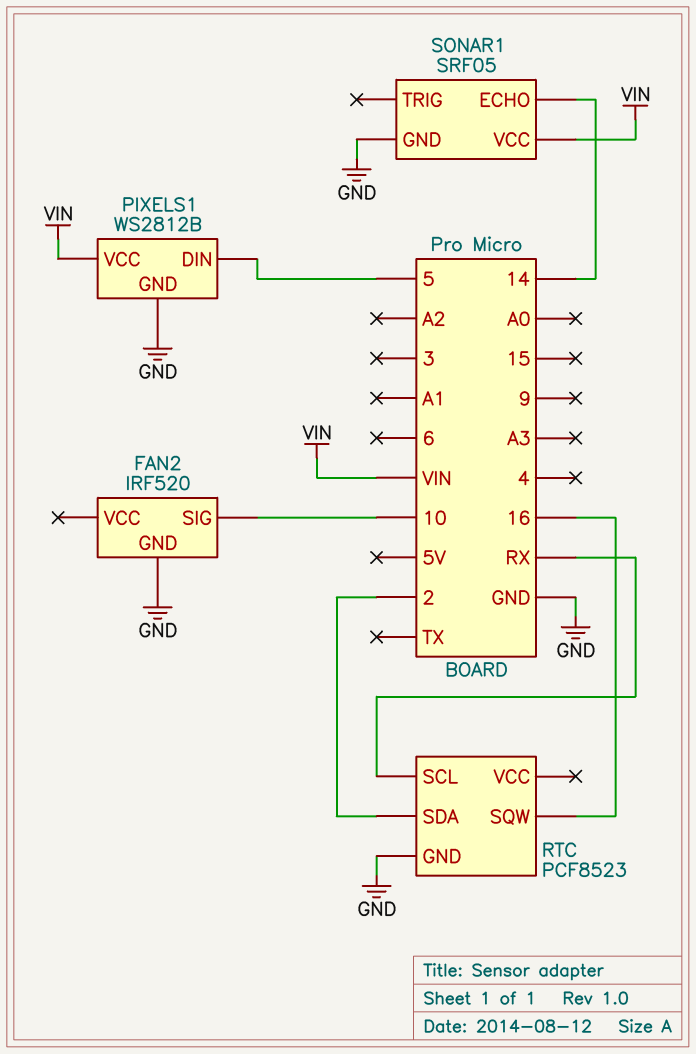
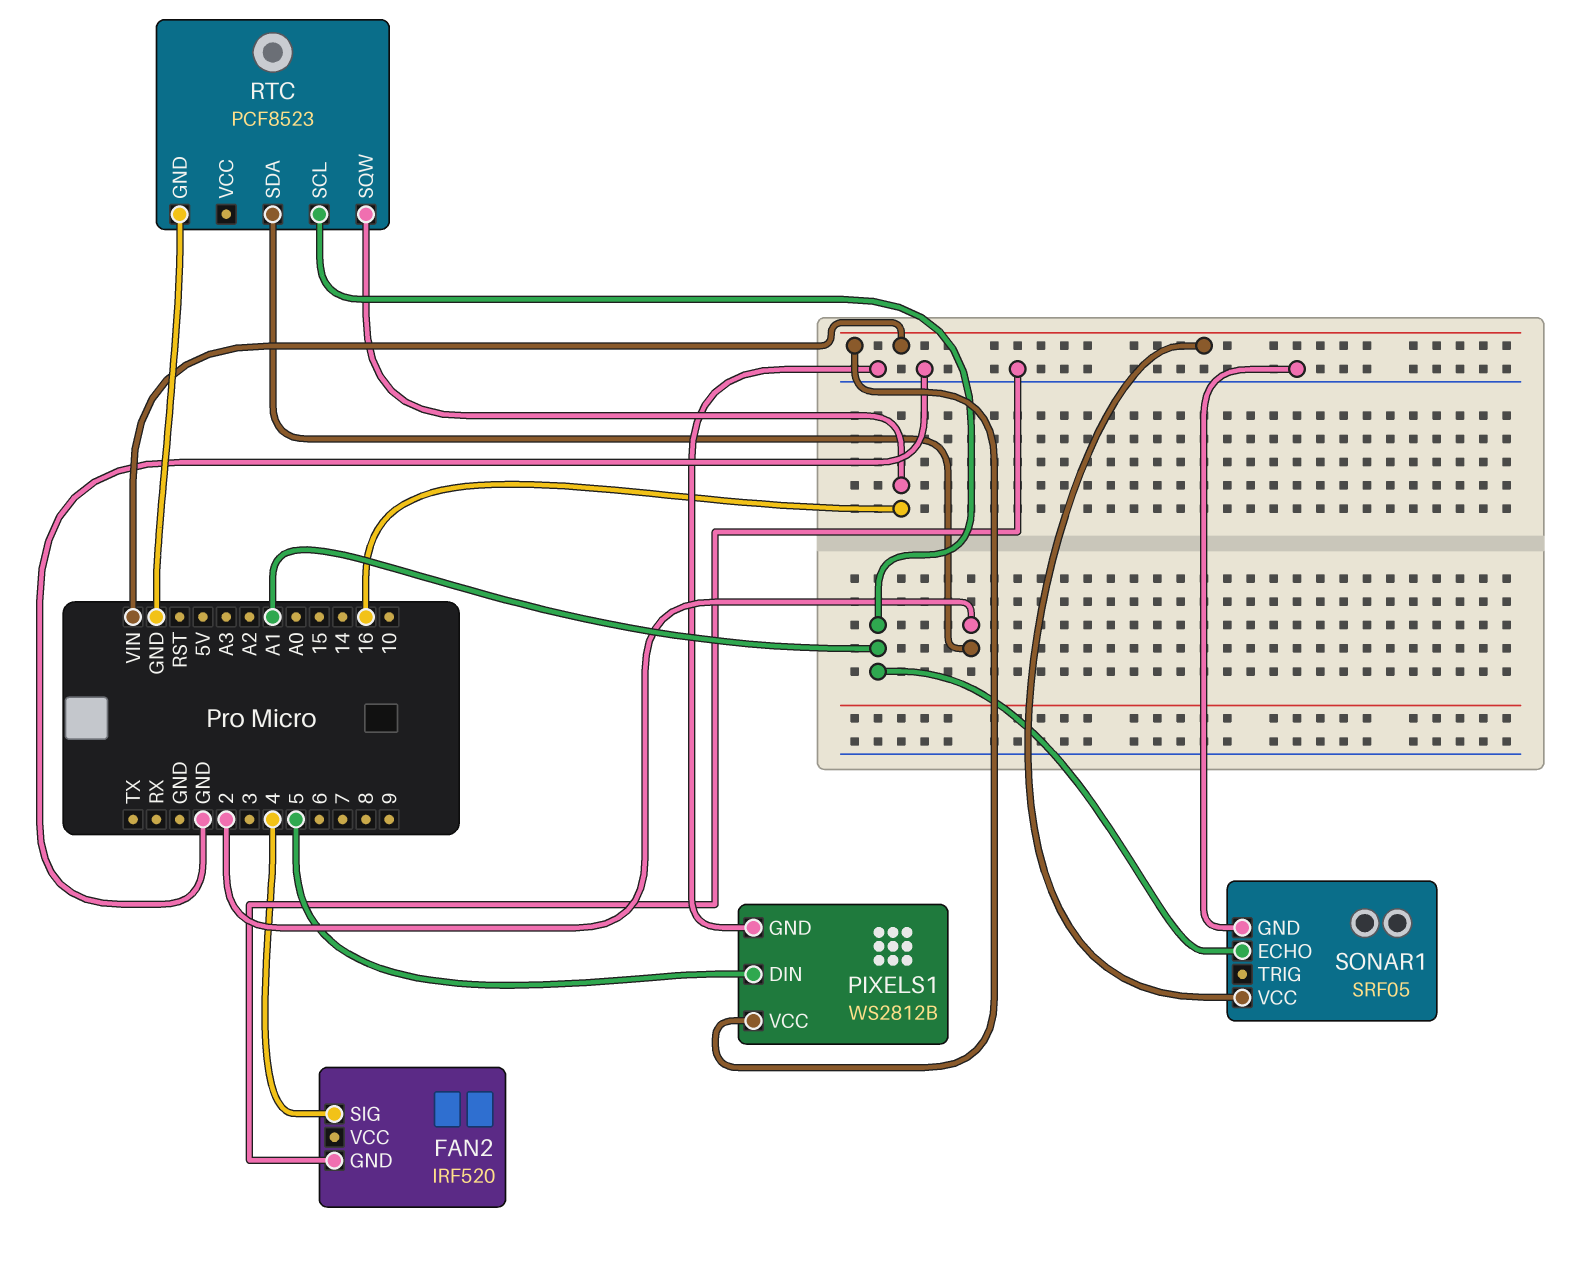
FAN2 pin SIG: 10 -> 4
RTC pin SCL: RX -> A1
SONAR1 pin ECHO: 14 -> A1

